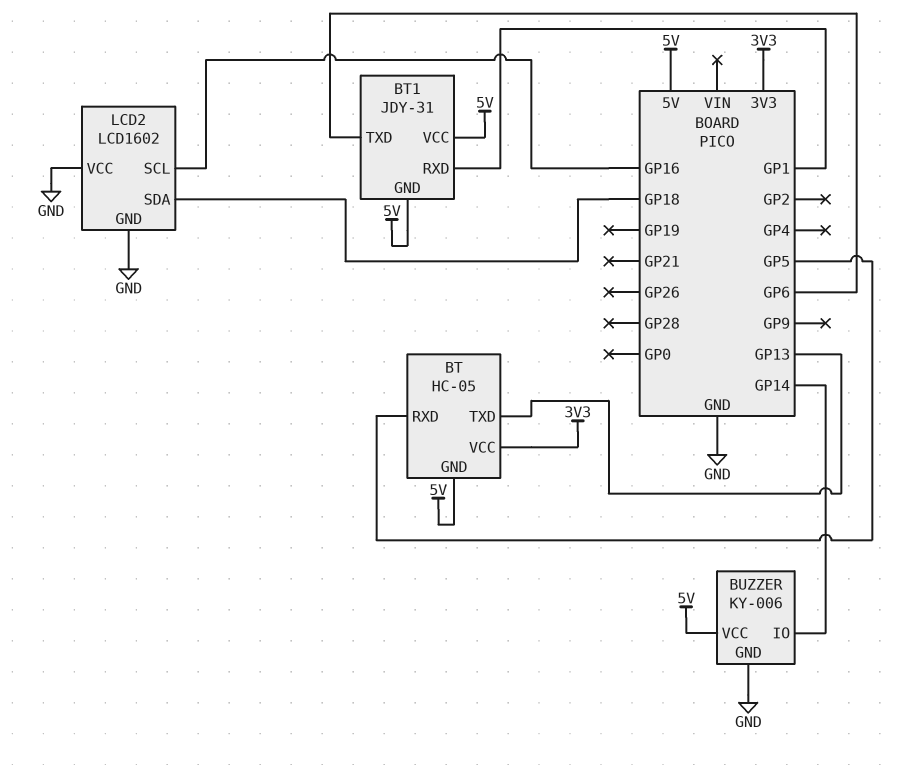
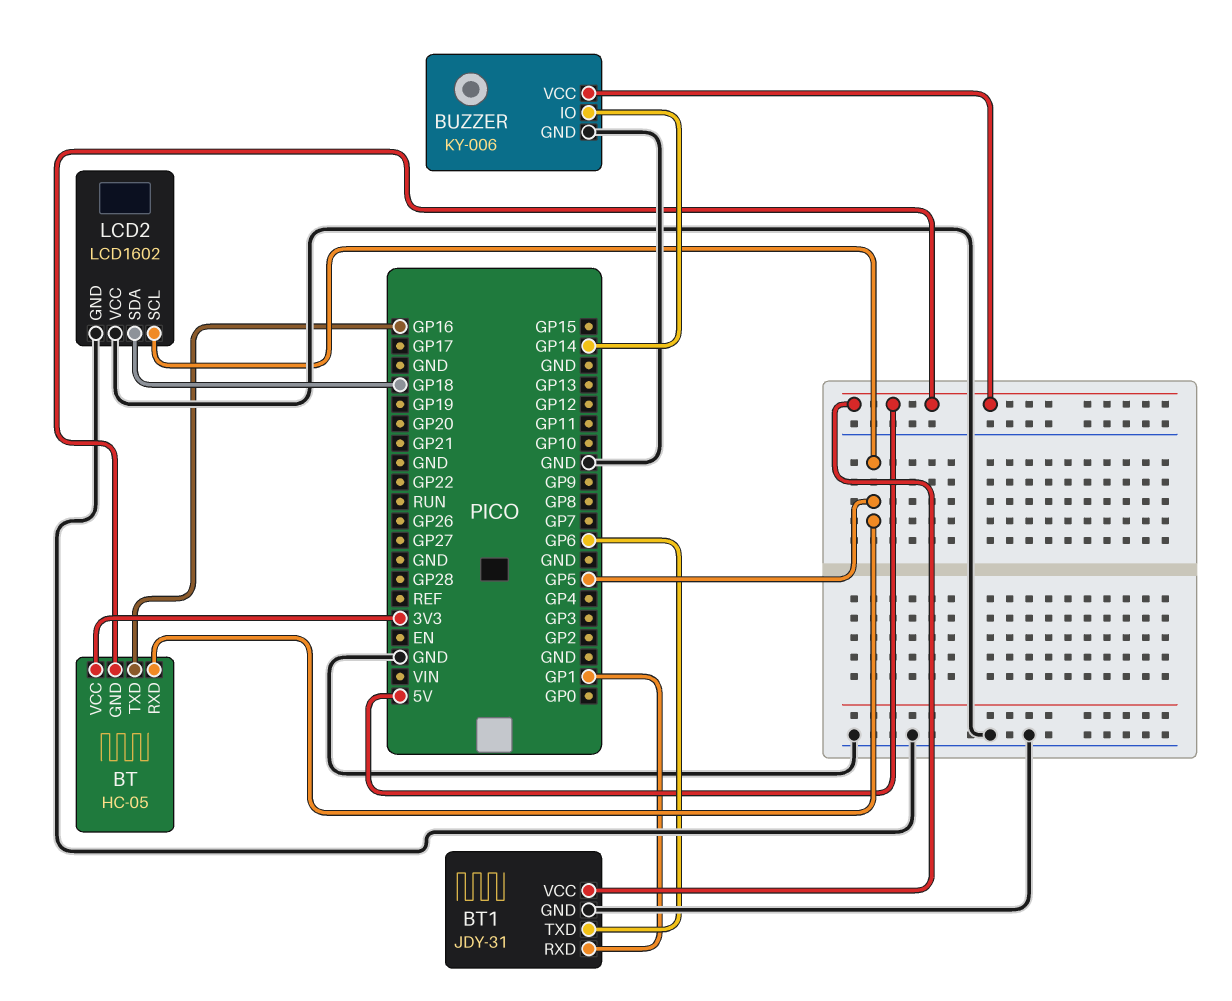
BT pin TXD: GP13 -> GP16
BT1 pin GND: 5V -> GND
LCD2 pin SCL: GP16 -> GP5

